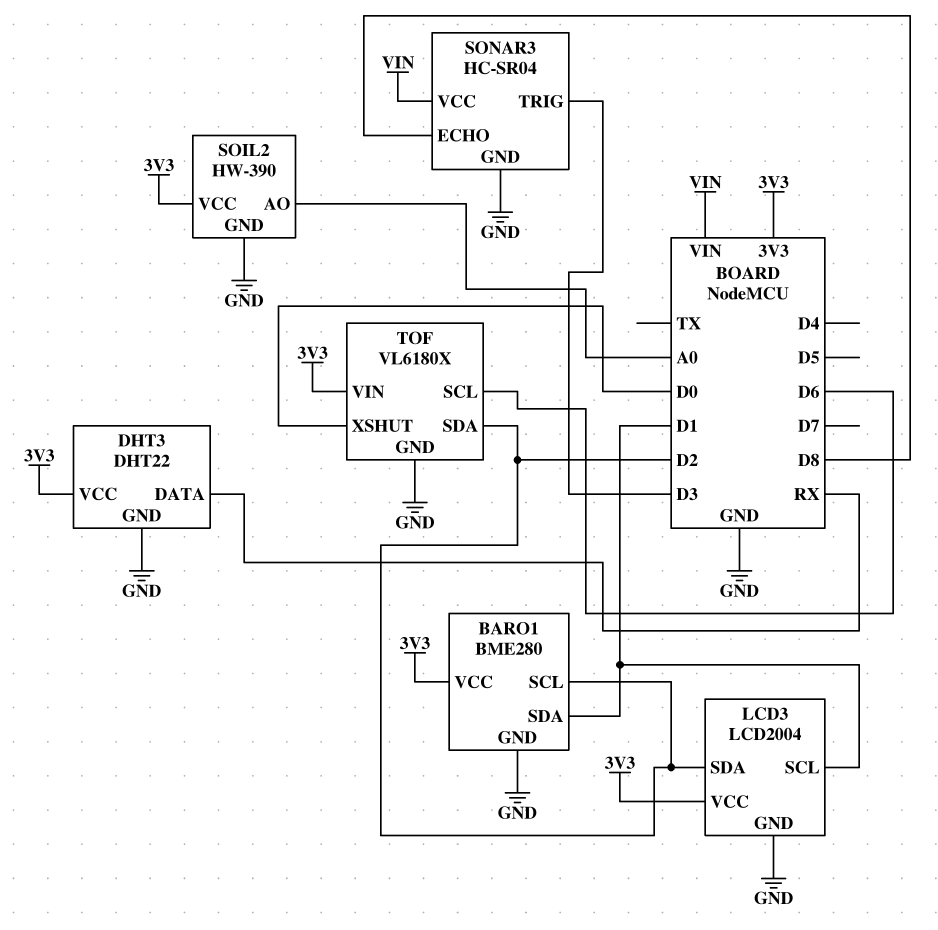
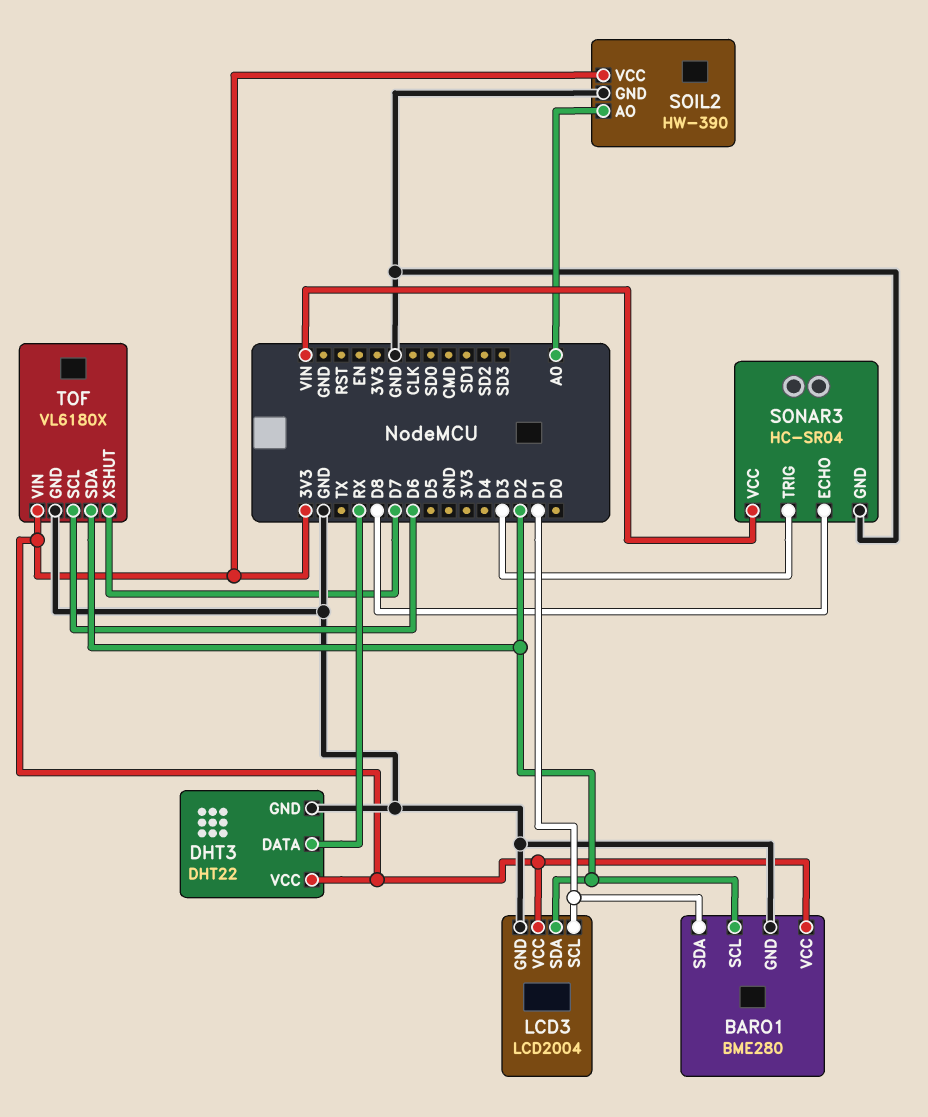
TOF pin XSHUT: D0 -> D7

